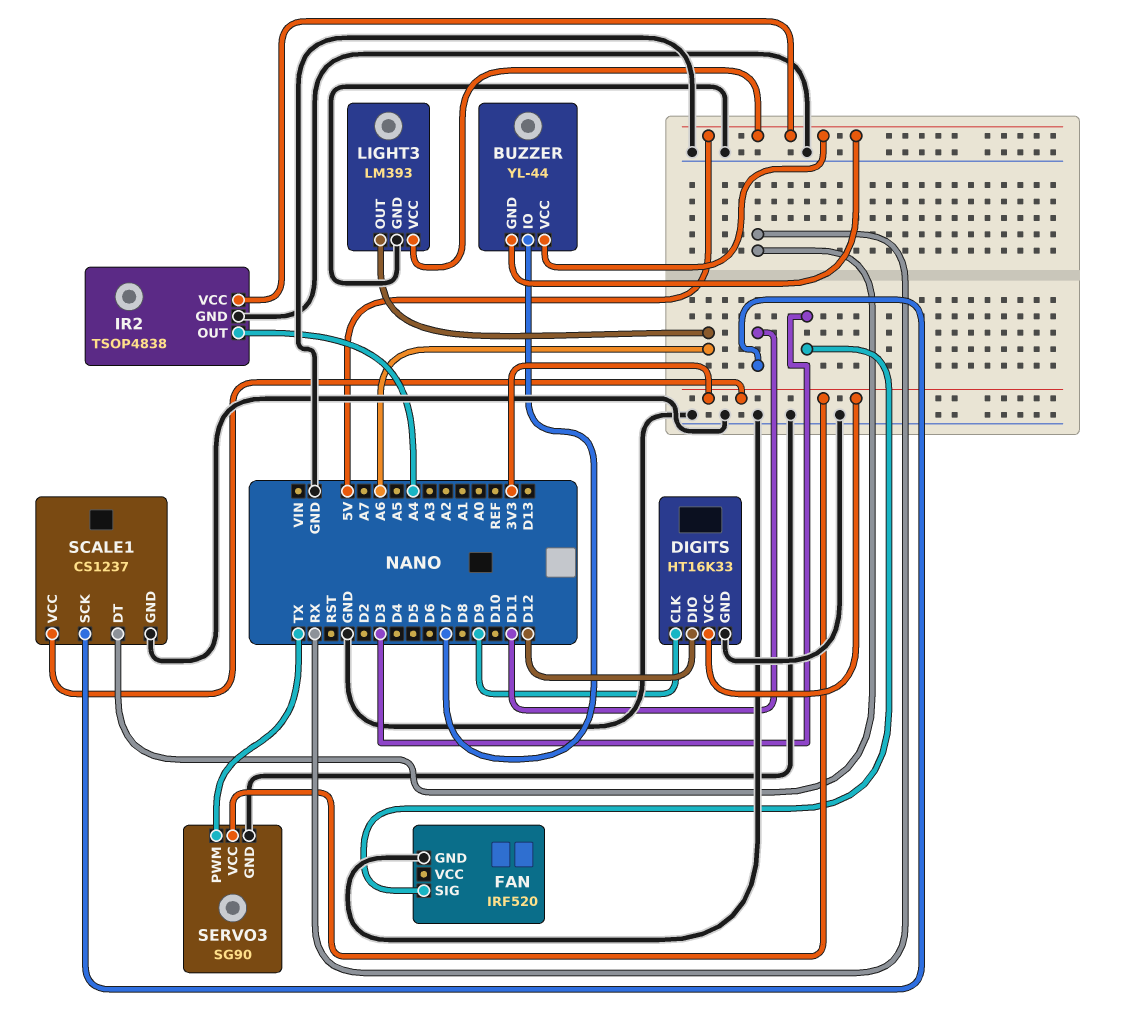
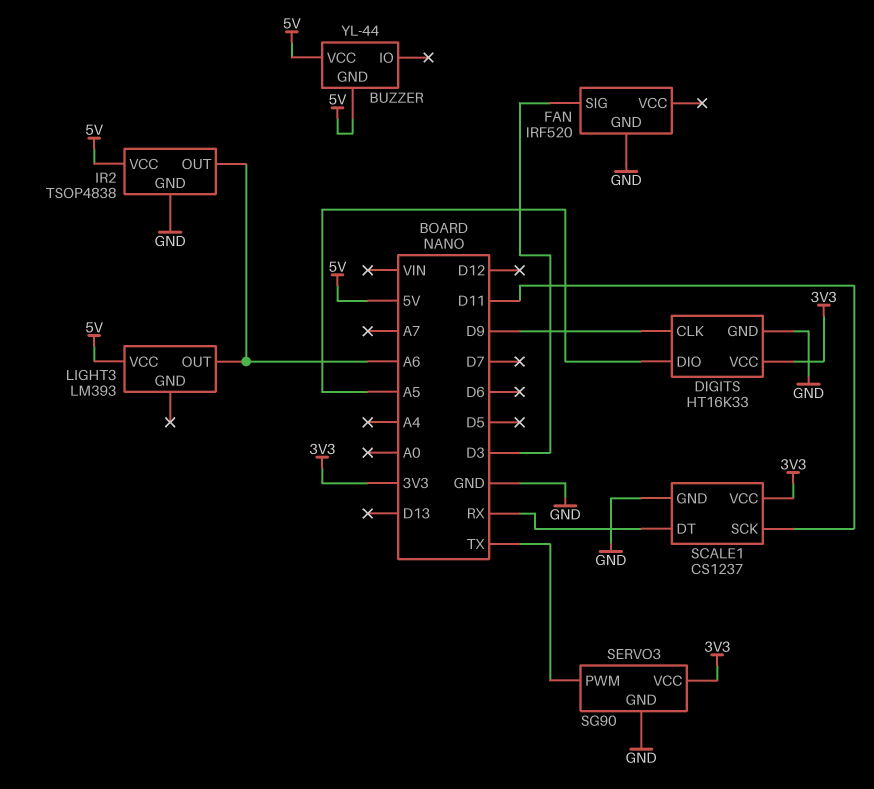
BUZZER pin IO: D7 -> none
DIGITS pin DIO: D12 -> A5
IR2 pin OUT: A4 -> A6
LIGHT3 pin GND: GND -> none

